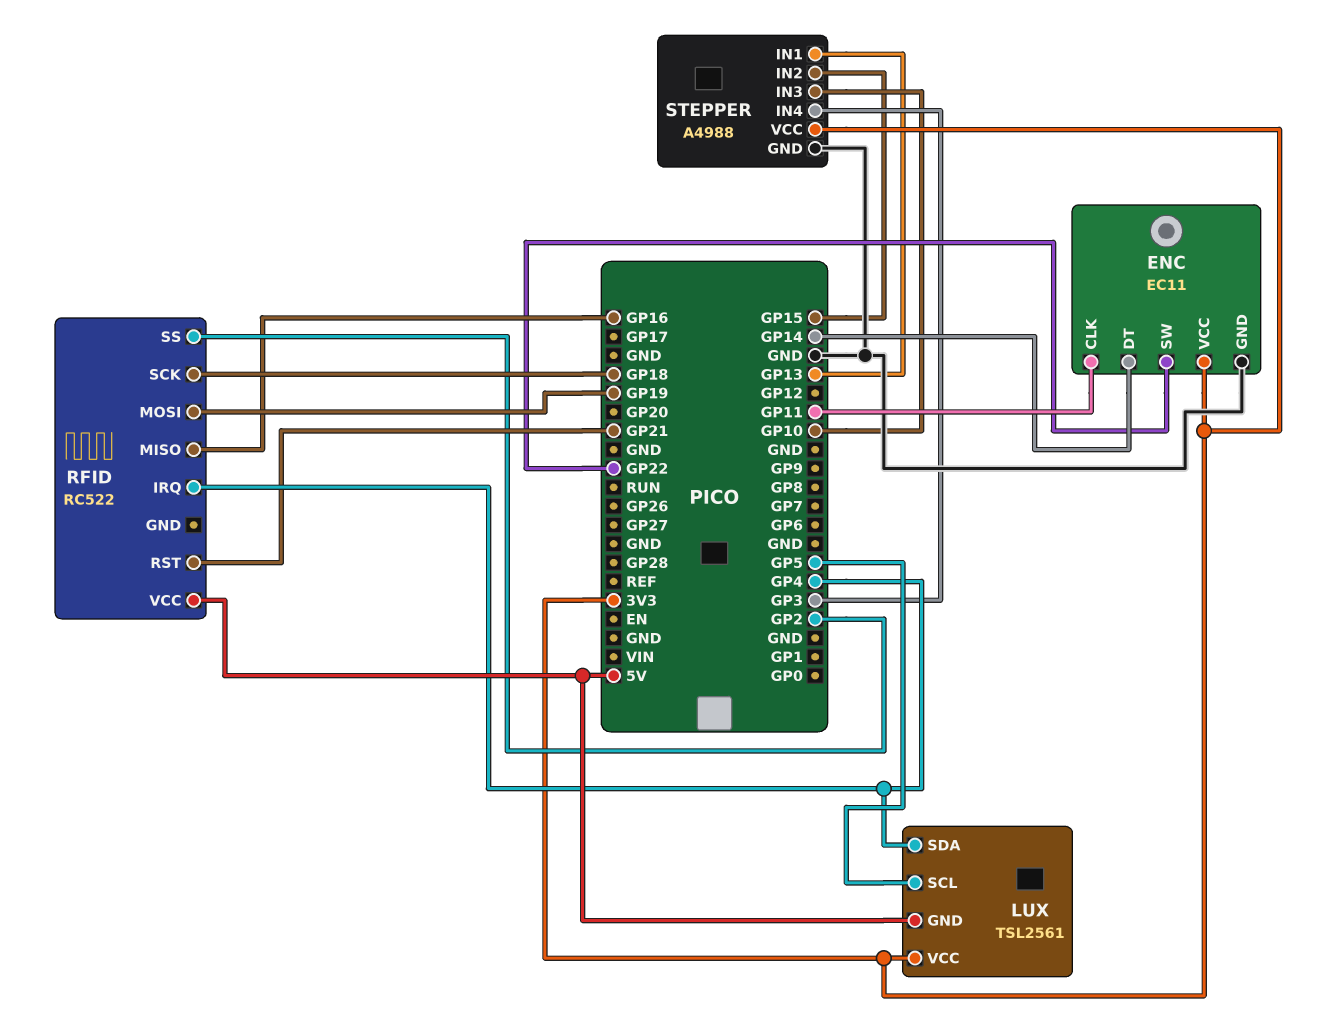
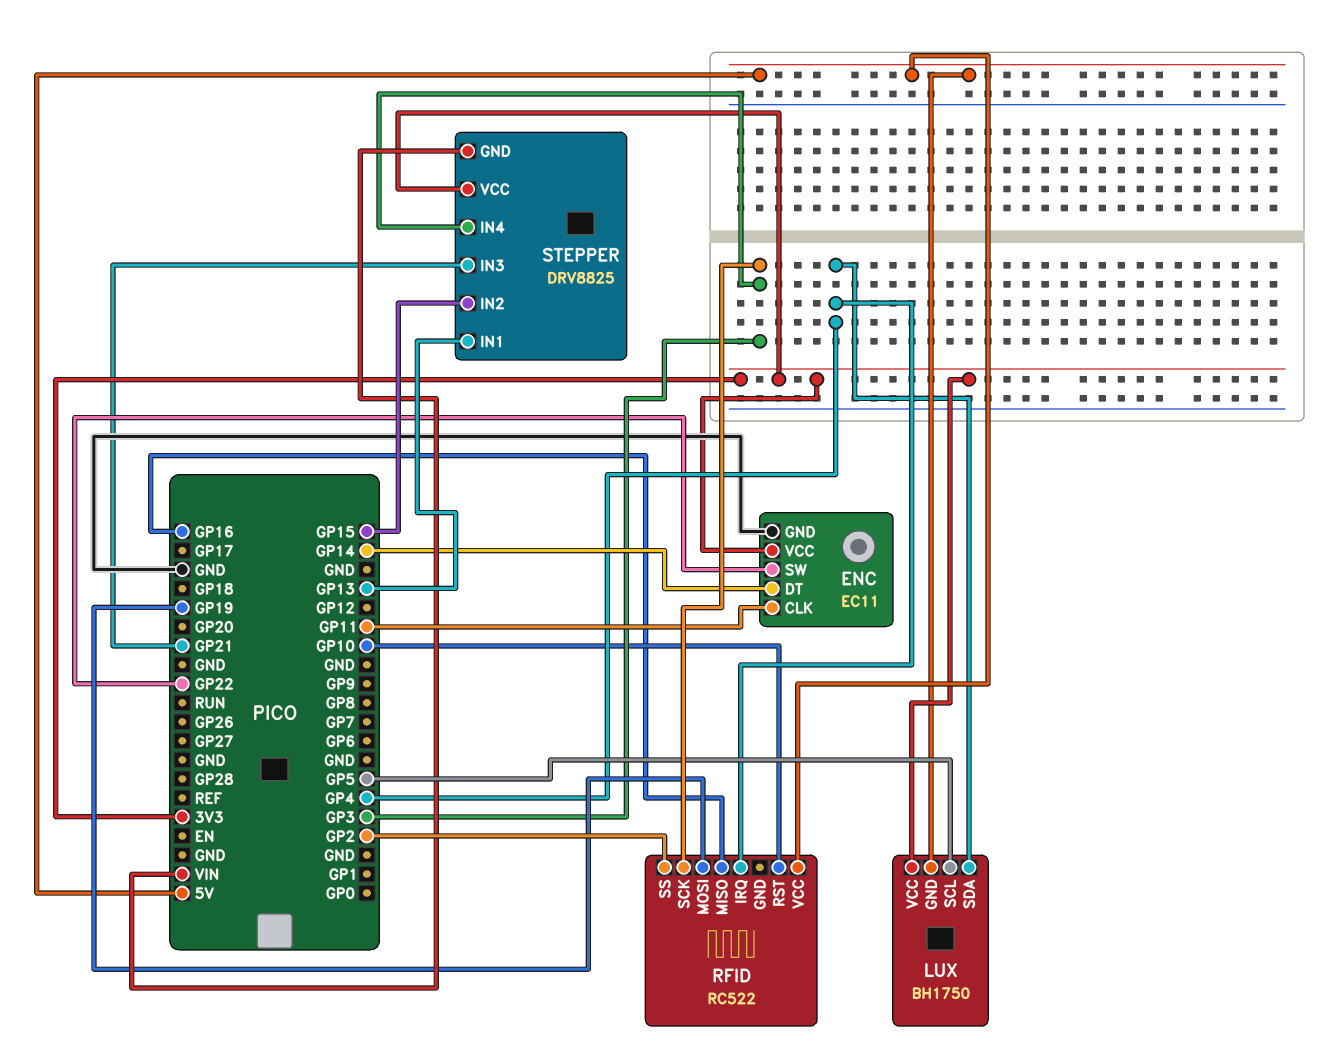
LUX: TSL2561 -> BH1750
RFID pin RST: GP21 -> GP10
RFID pin SCK: GP18 -> GP3
STEPPER: A4988 -> DRV8825
STEPPER pin GND: GND -> VIN
STEPPER pin IN3: GP10 -> GP21

